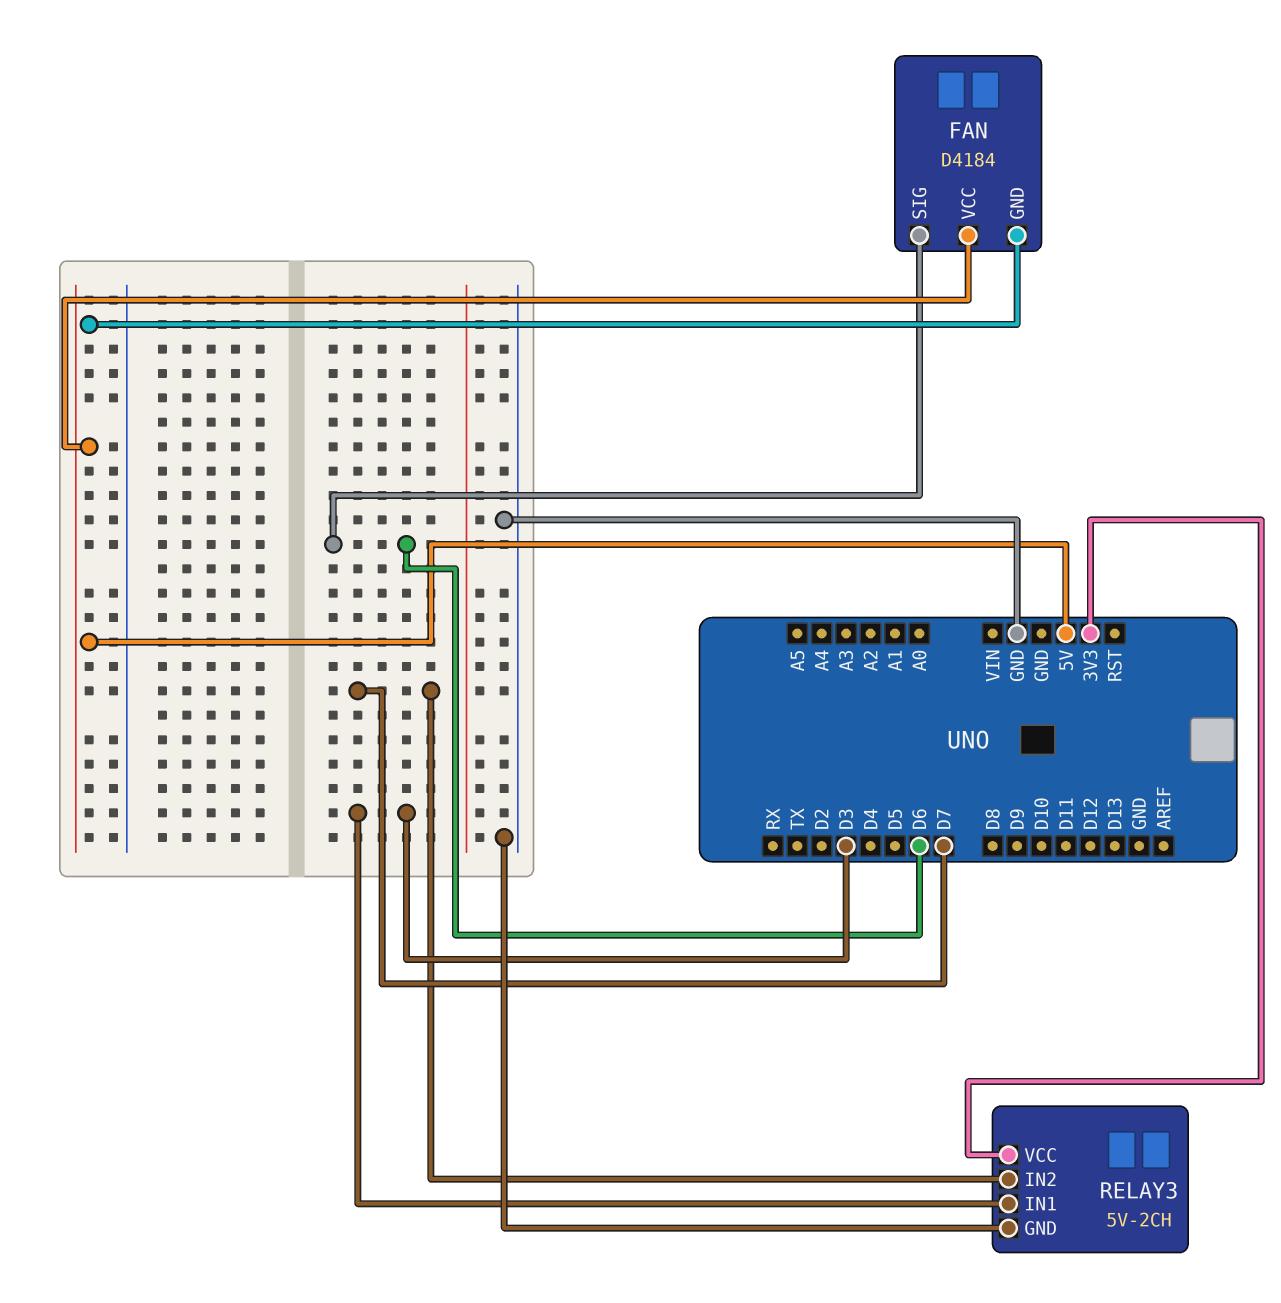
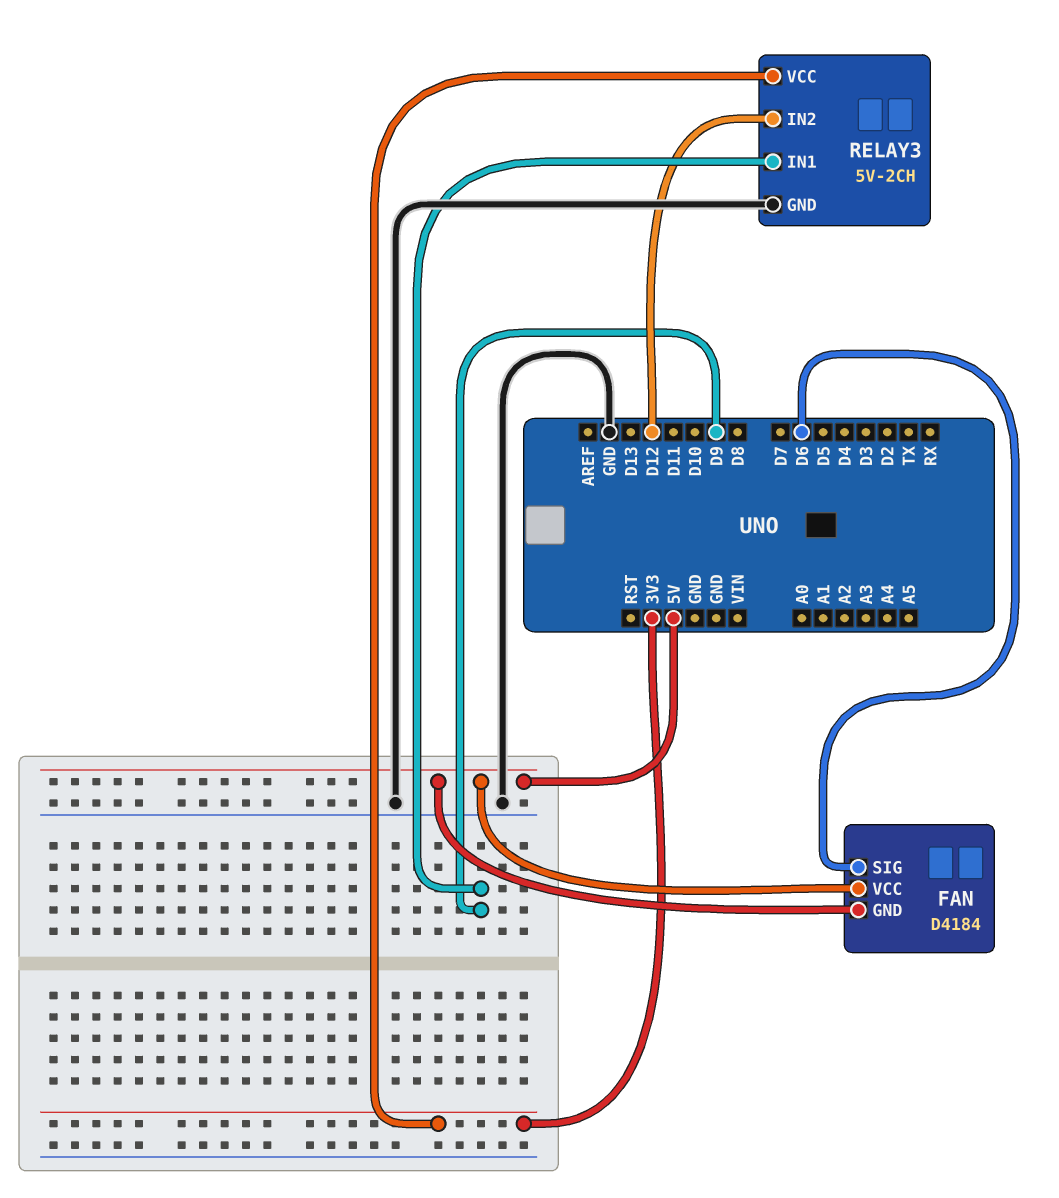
RELAY3 pin IN1: D3 -> D9
RELAY3 pin IN2: D7 -> D12

